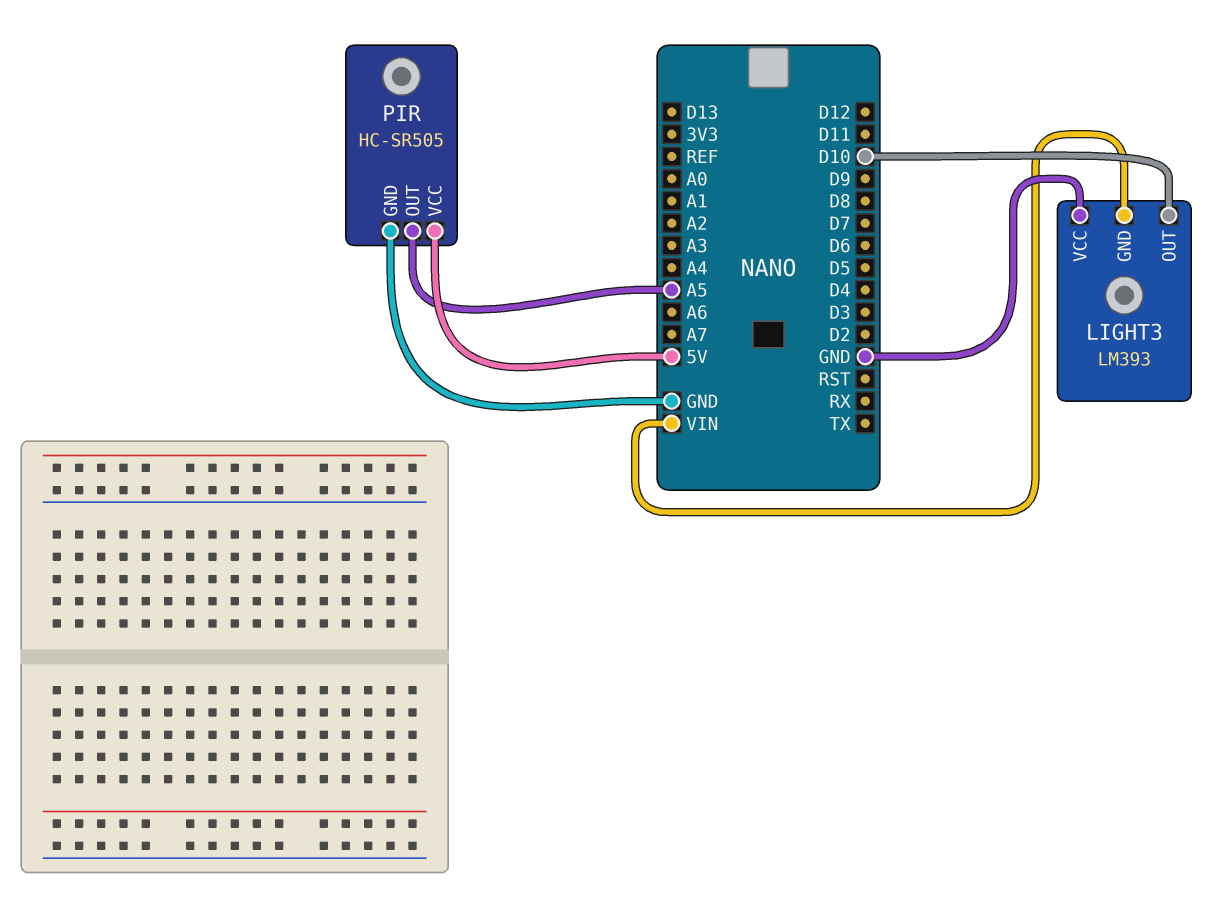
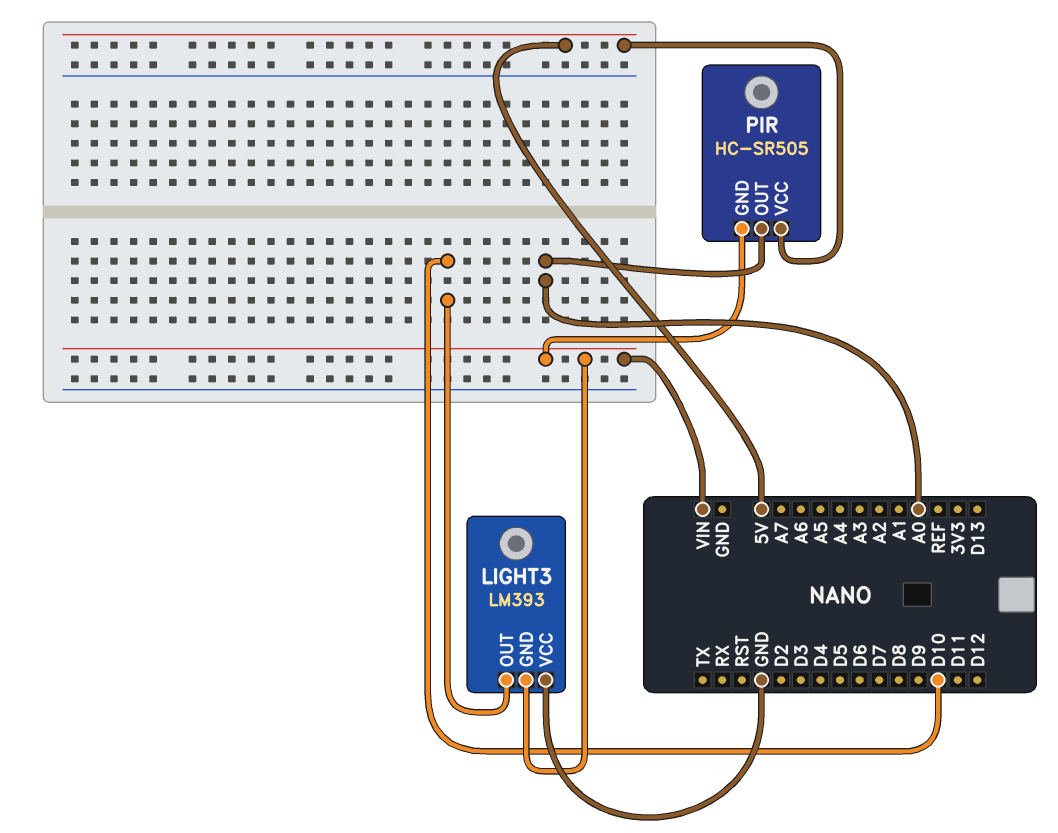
PIR pin GND: GND -> VIN
PIR pin OUT: A5 -> A0

